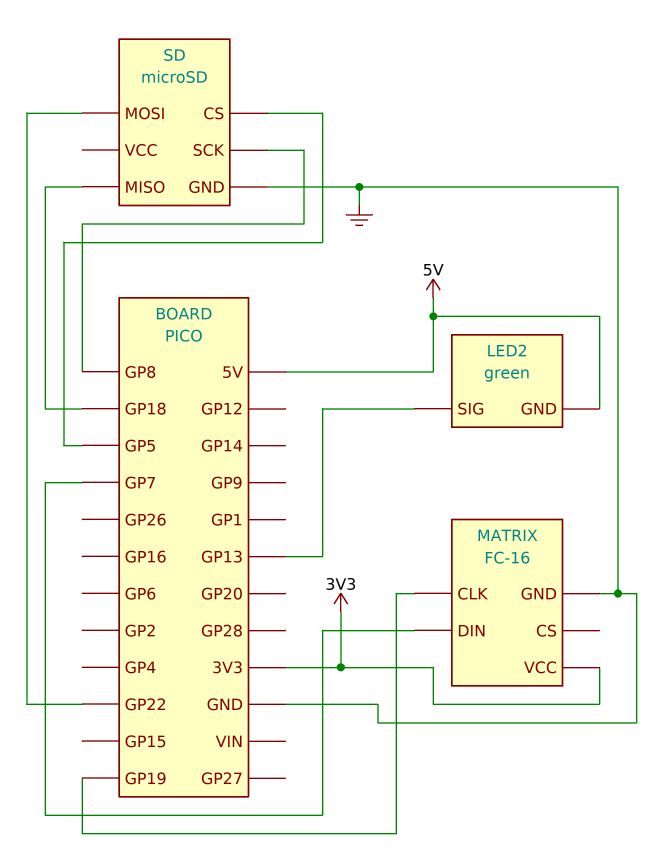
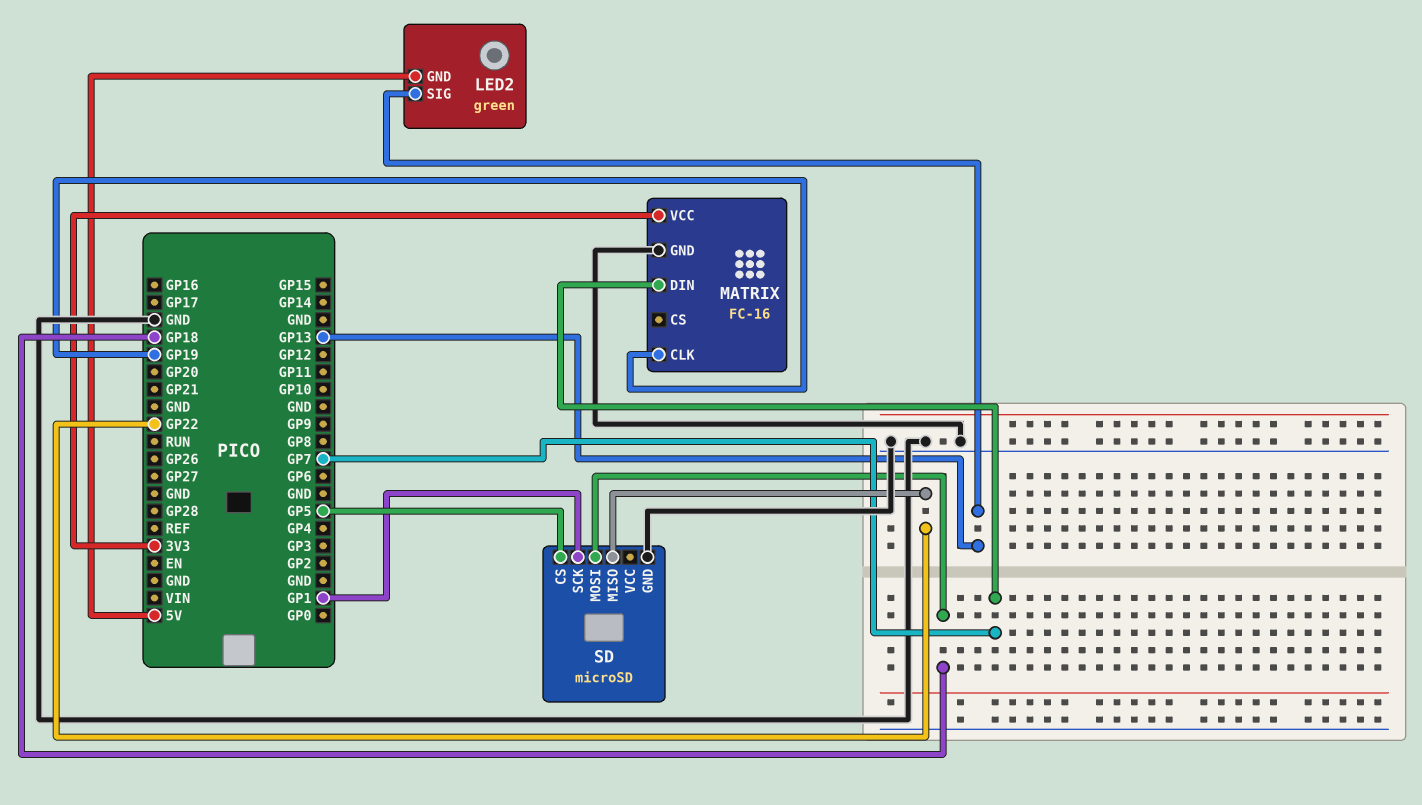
SD pin MISO: GP18 -> GP22
SD pin MOSI: GP22 -> GP18
SD pin SCK: GP8 -> GP1

